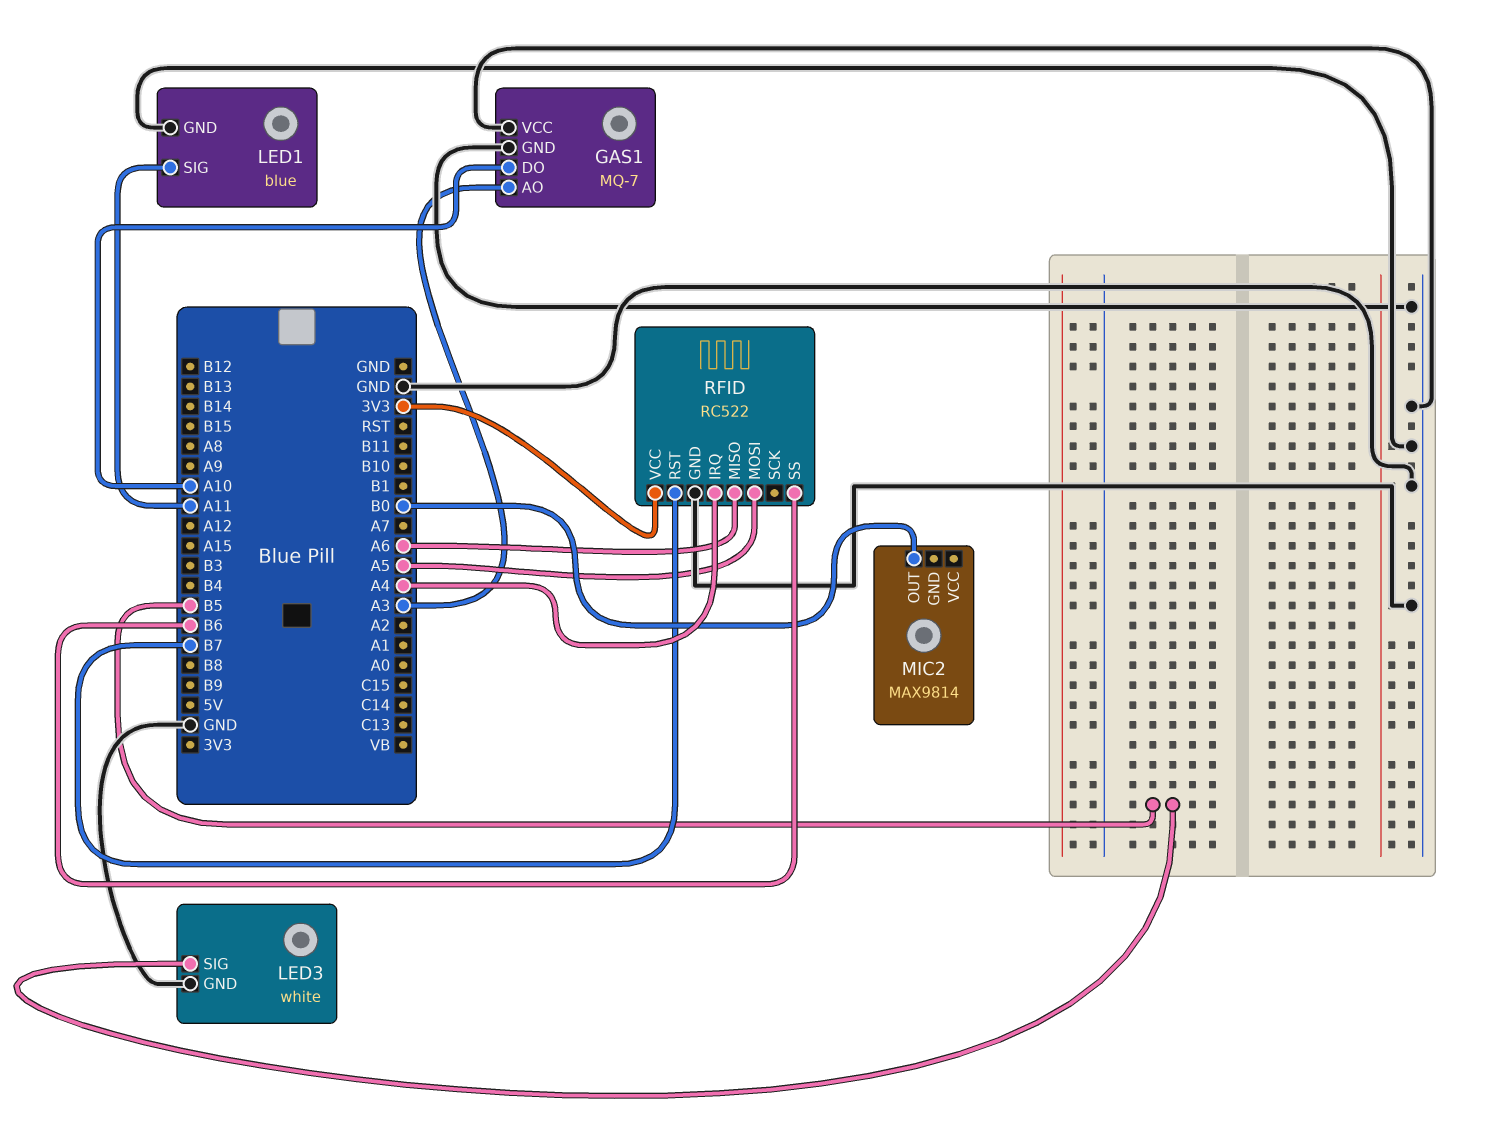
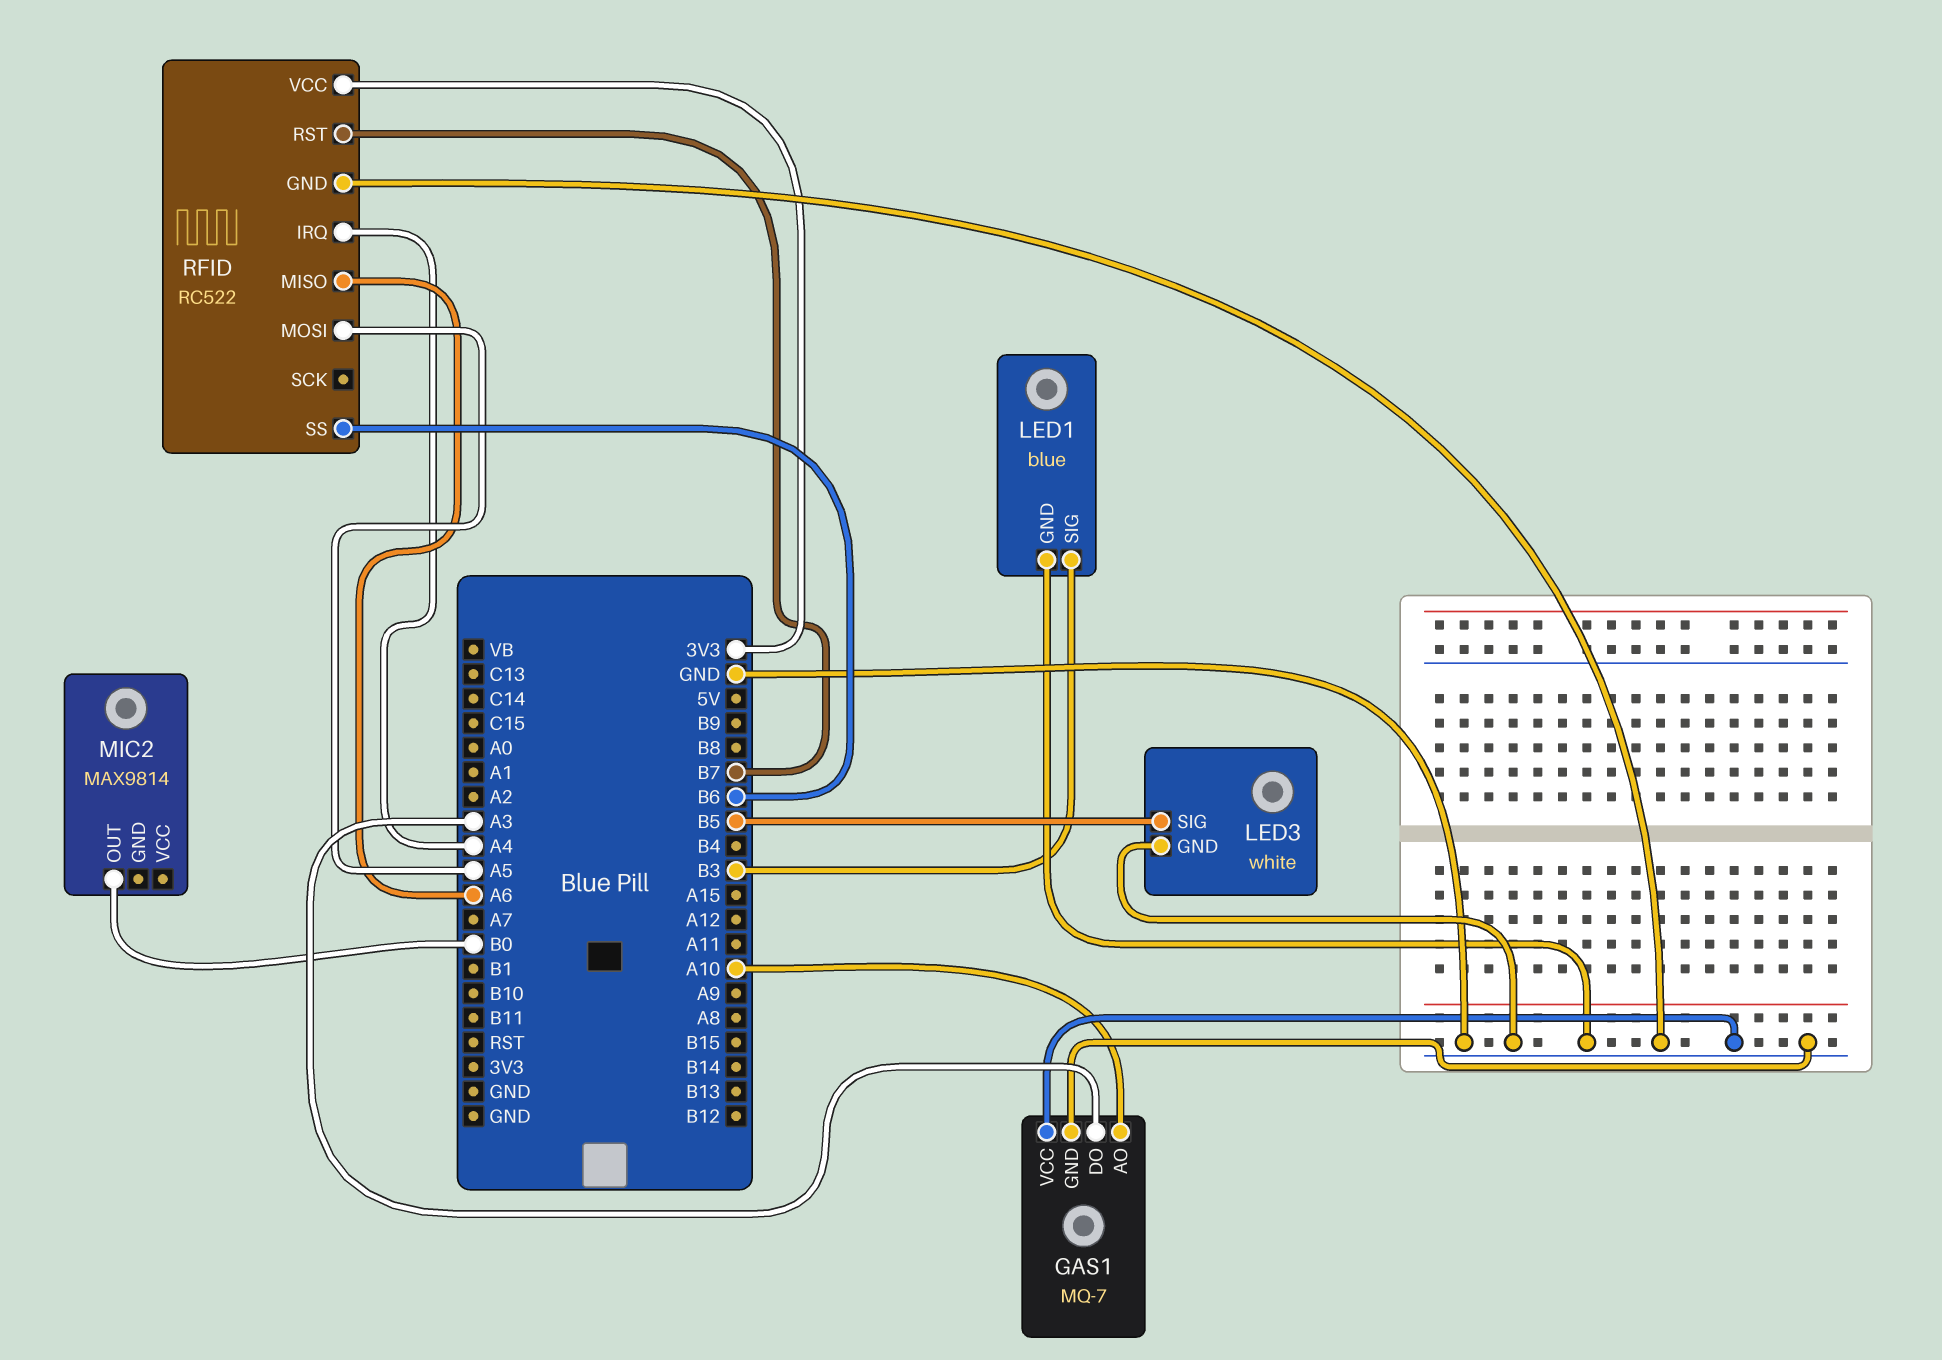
GAS1 pin AO: A3 -> A10
GAS1 pin DO: A10 -> A3
LED1 pin SIG: A11 -> B3

